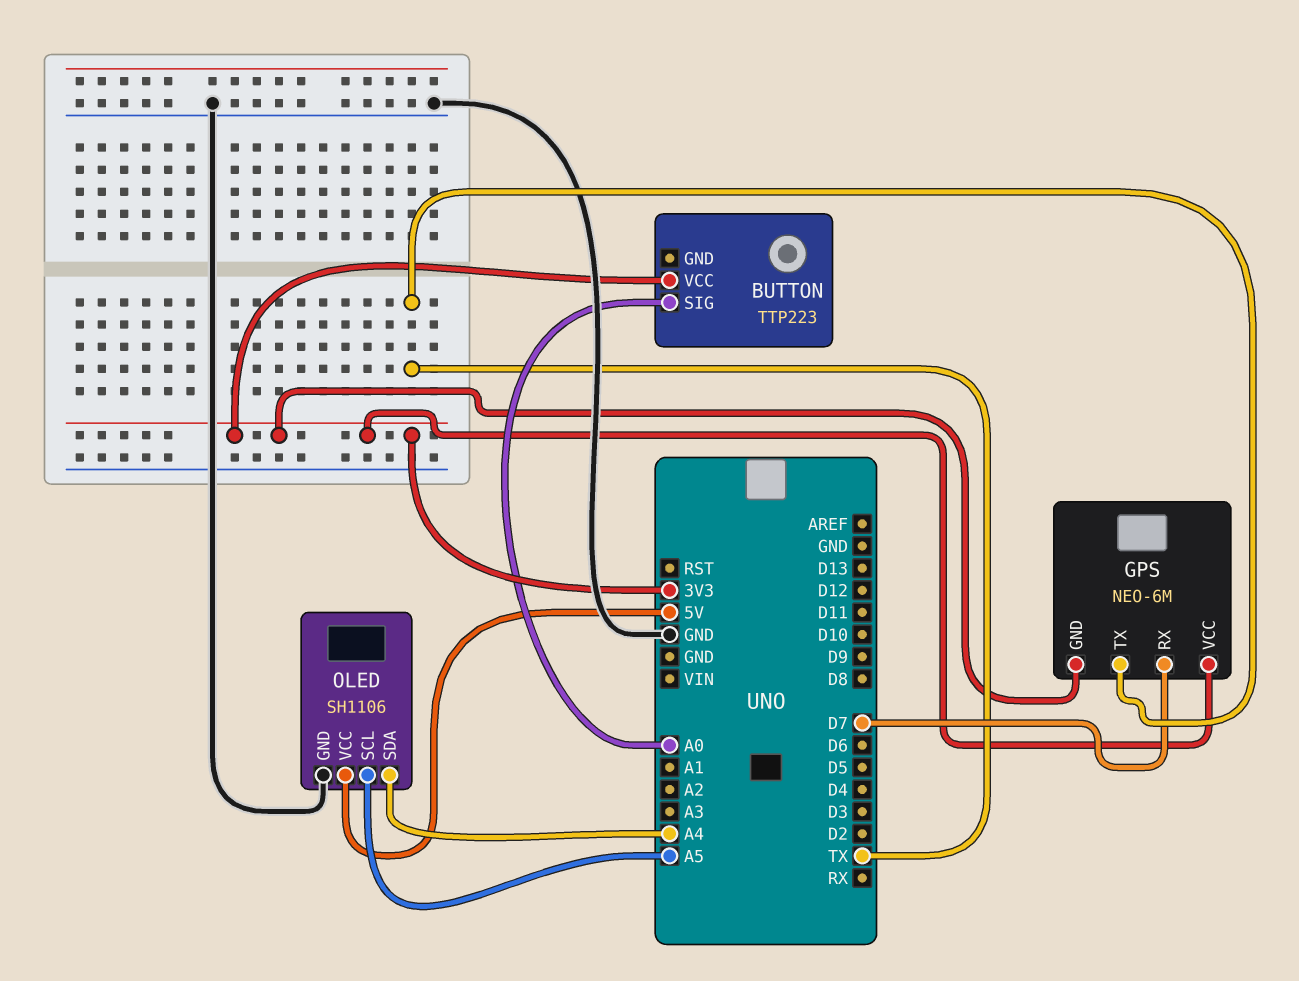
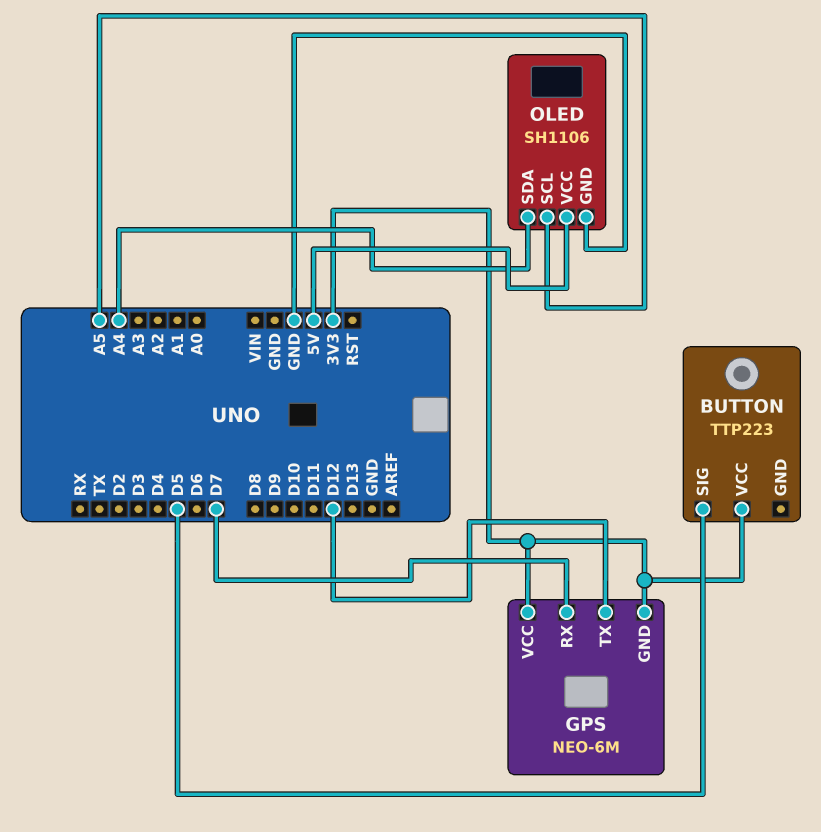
BUTTON pin SIG: A0 -> D5
GPS pin TX: TX -> D12

